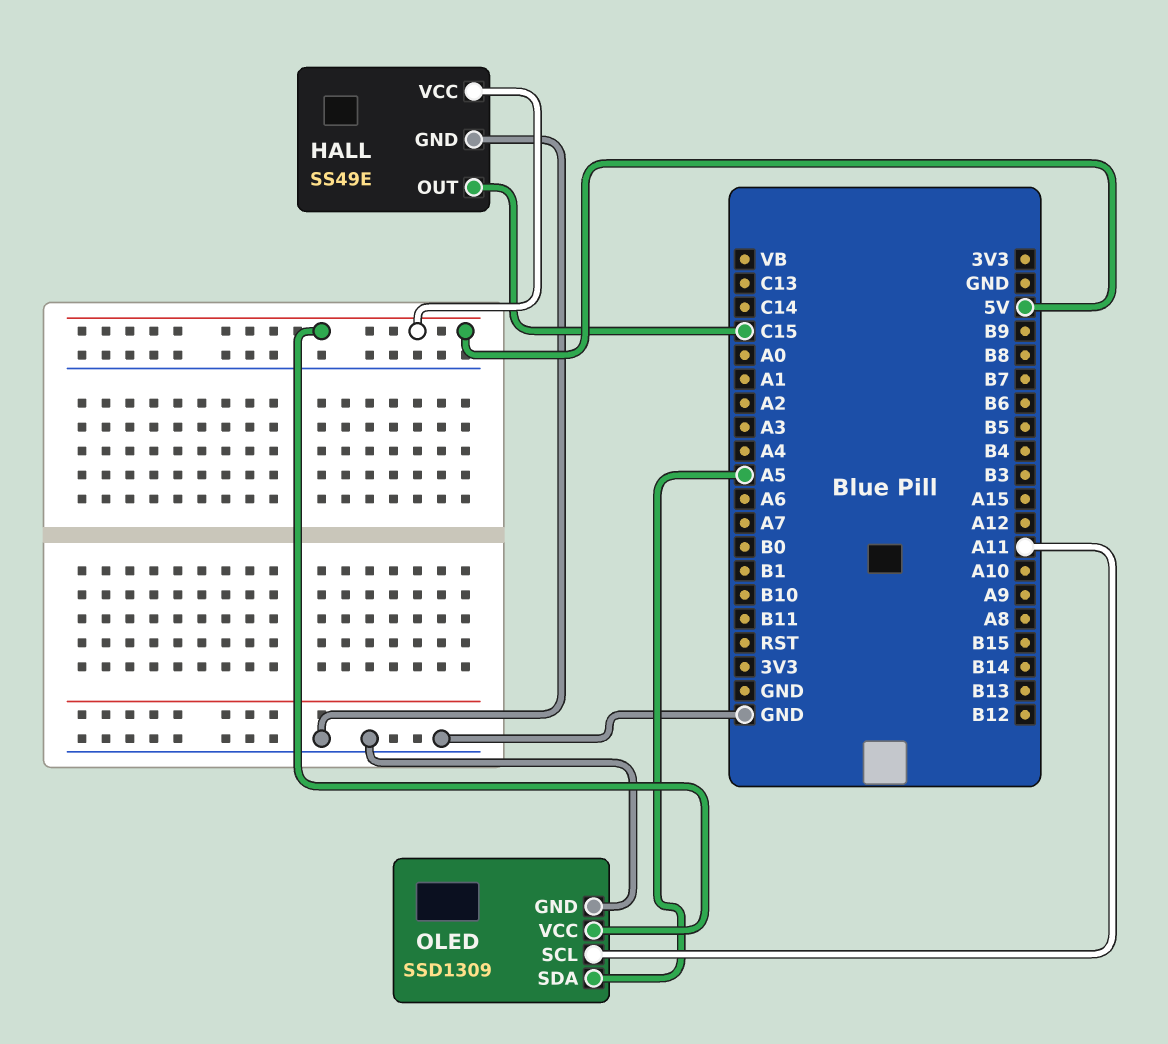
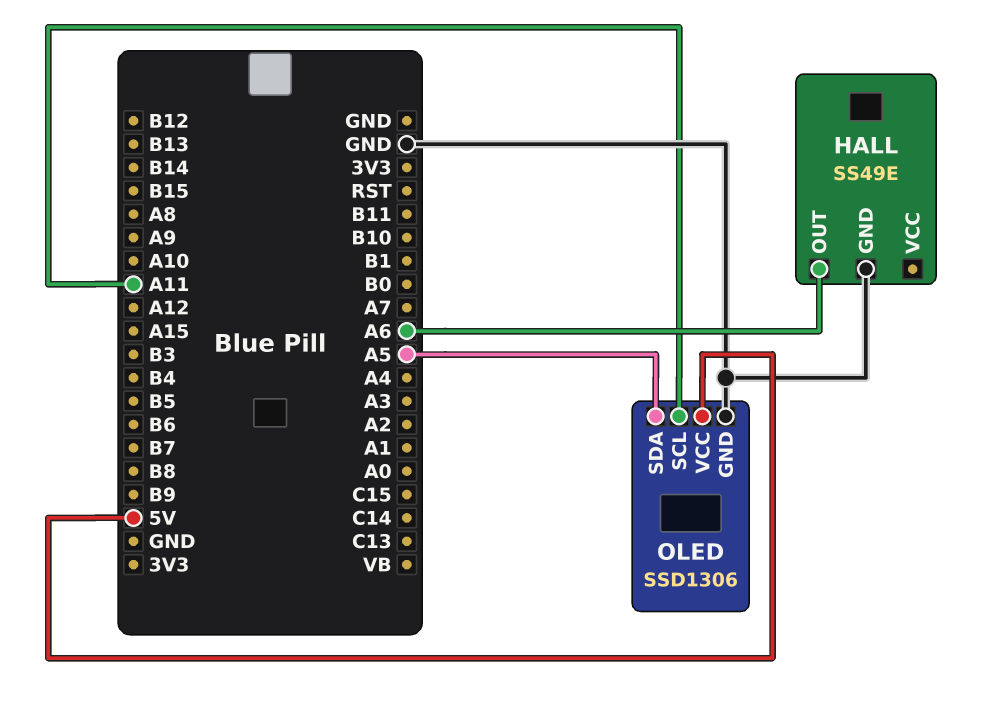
HALL pin OUT: C15 -> A6
HALL pin VCC: 5V -> none
OLED: SSD1309 -> SSD1306

